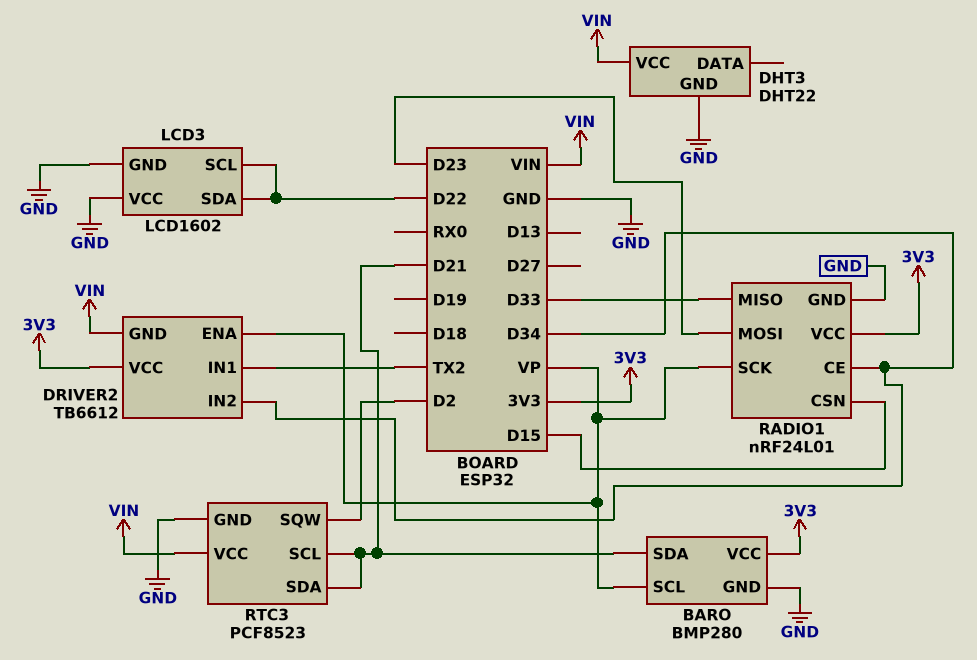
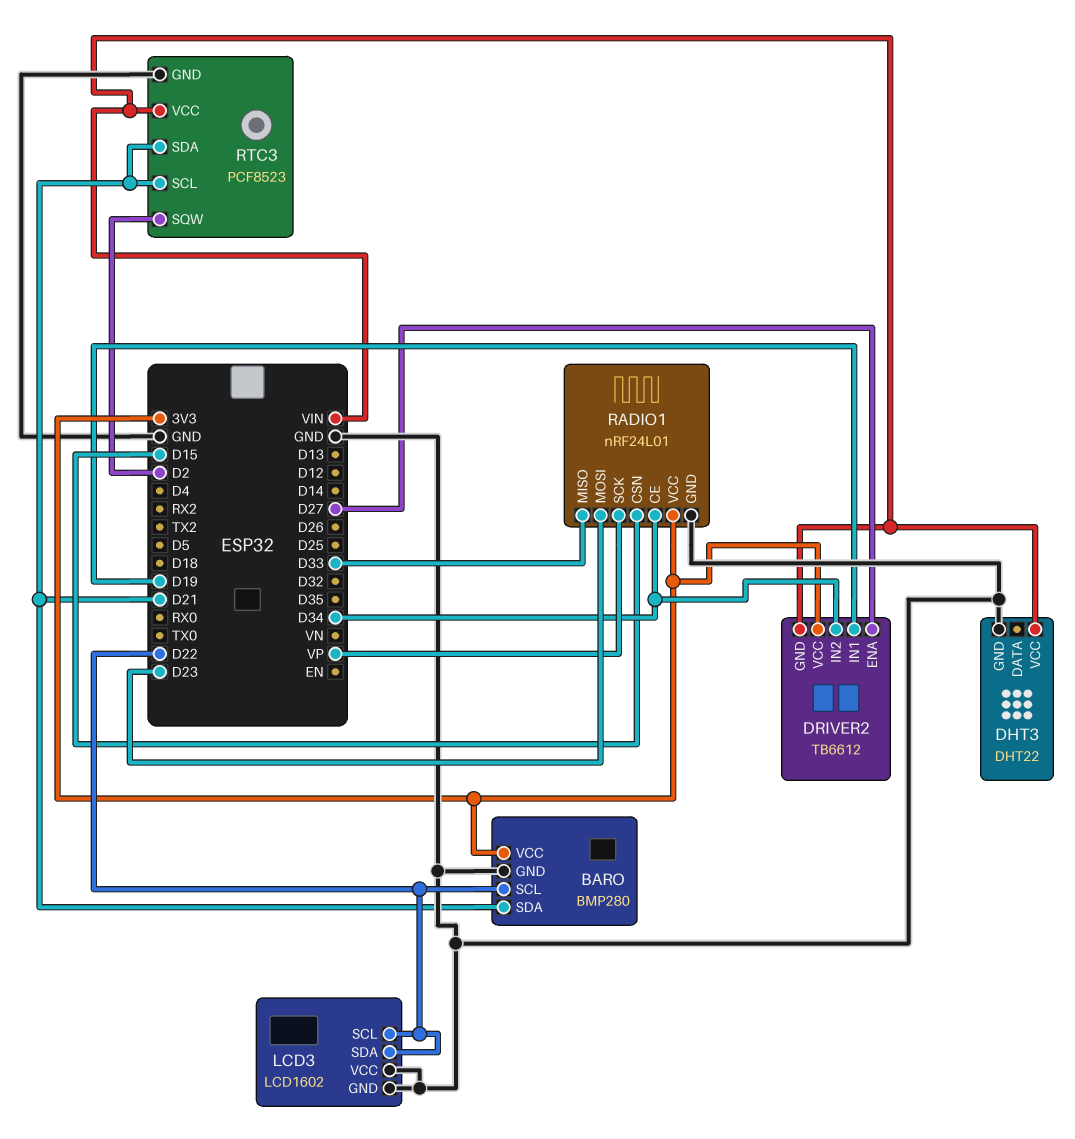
BARO pin SCL: VP -> D22
DRIVER2 pin ENA: VP -> D27
DRIVER2 pin IN1: TX2 -> D19

